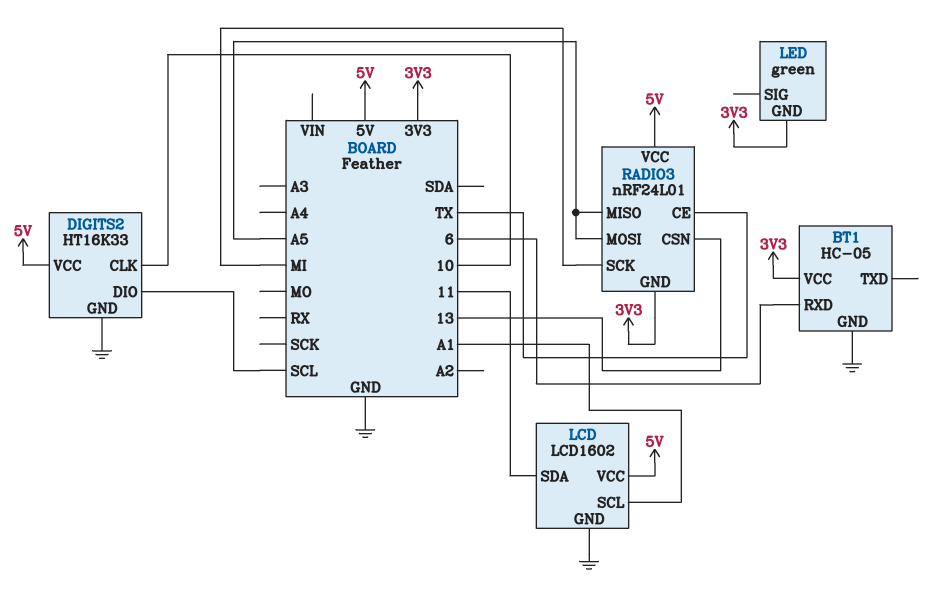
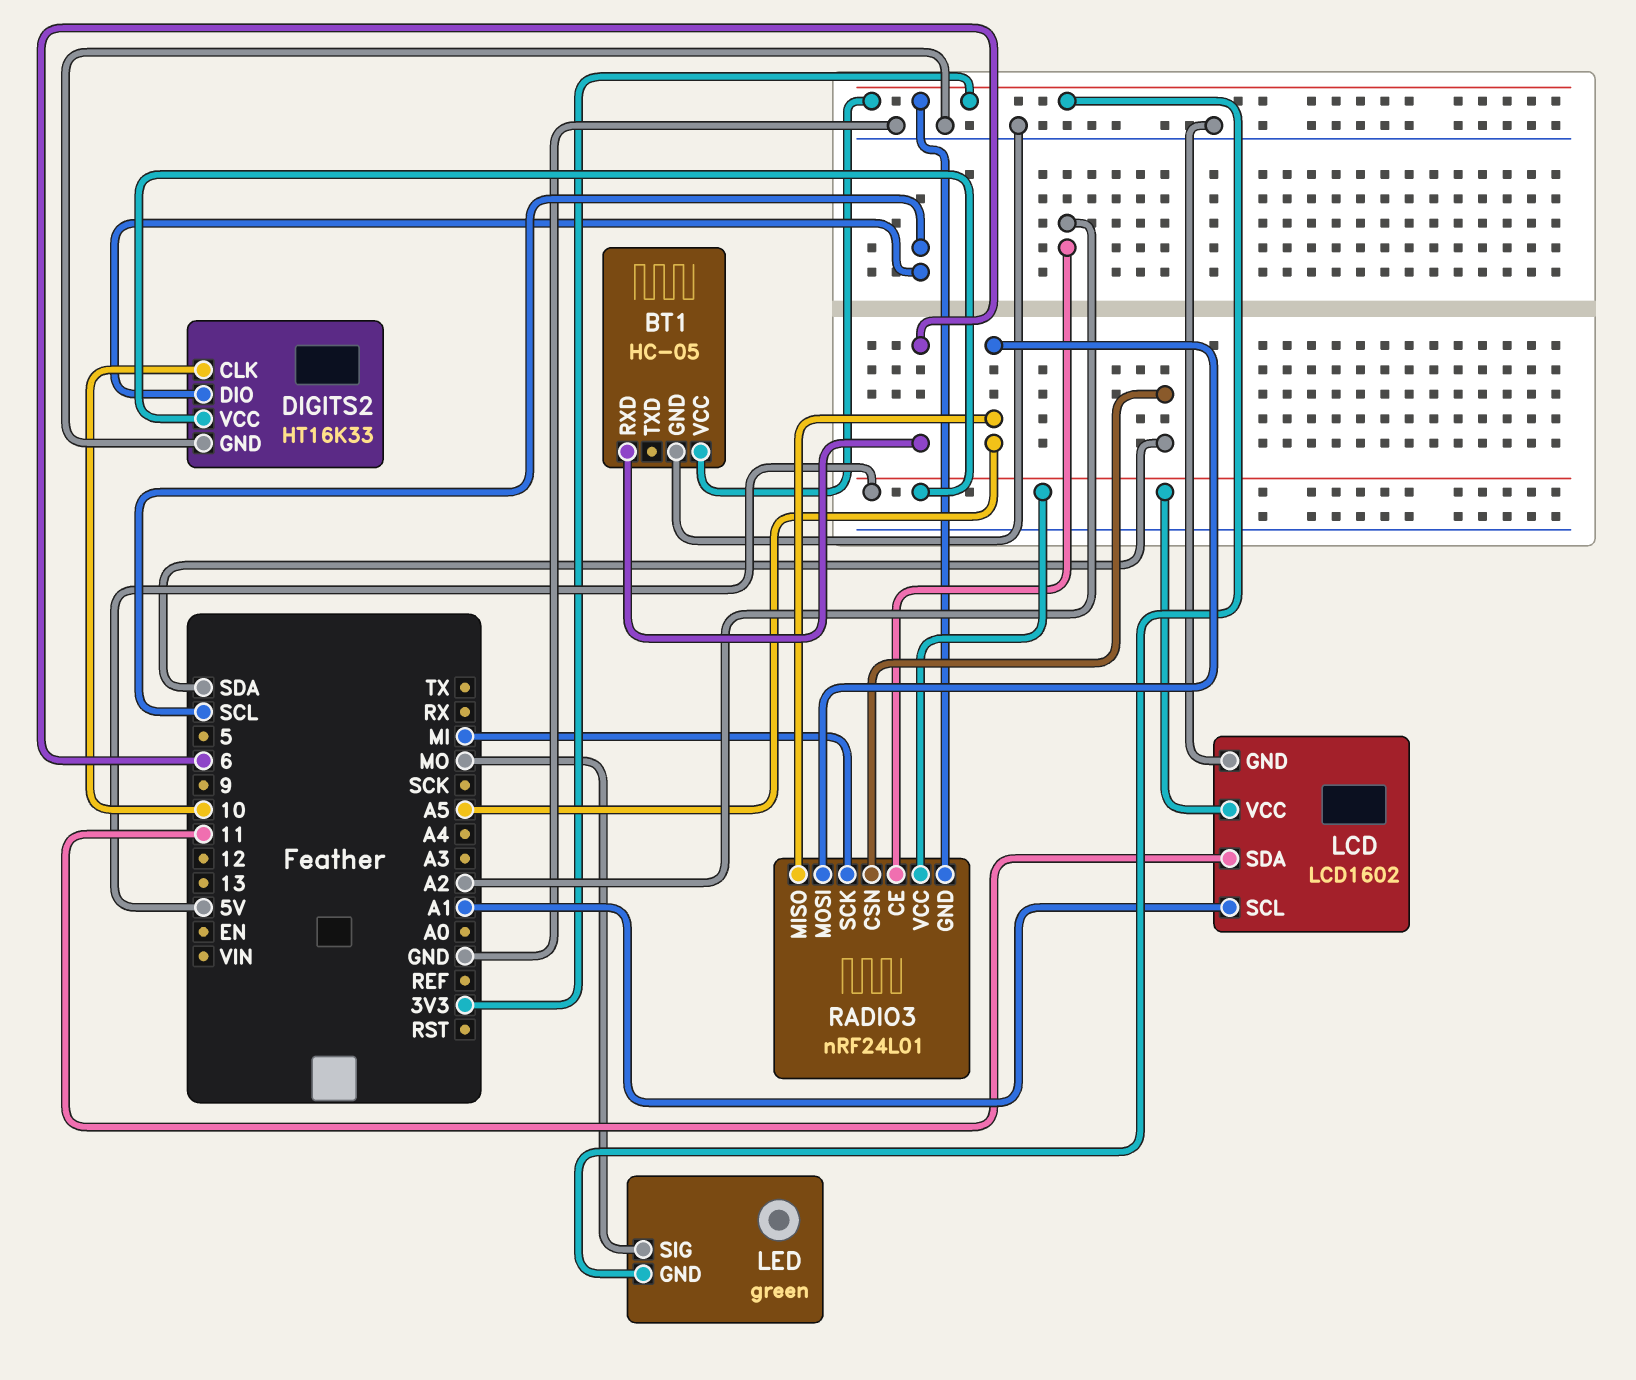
LED pin SIG: none -> MO
RADIO3 pin CE: TX -> A2
RADIO3 pin CSN: 13 -> SDA

